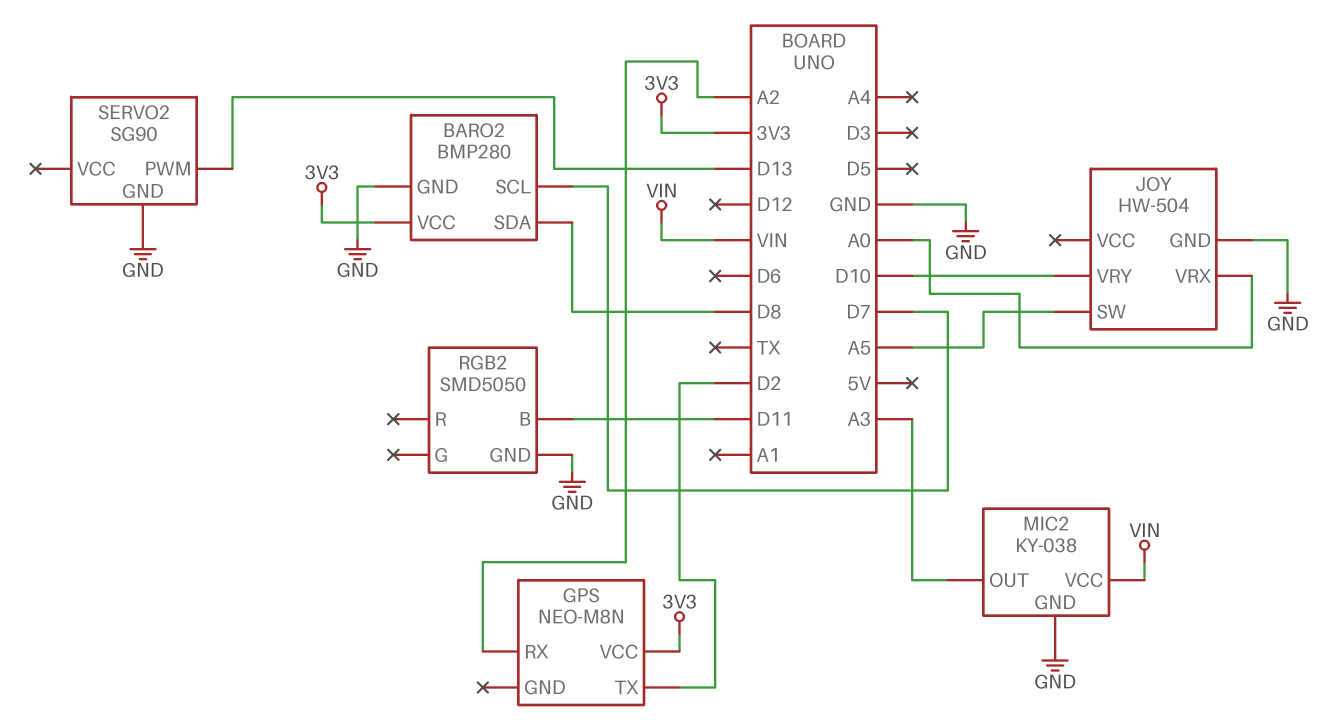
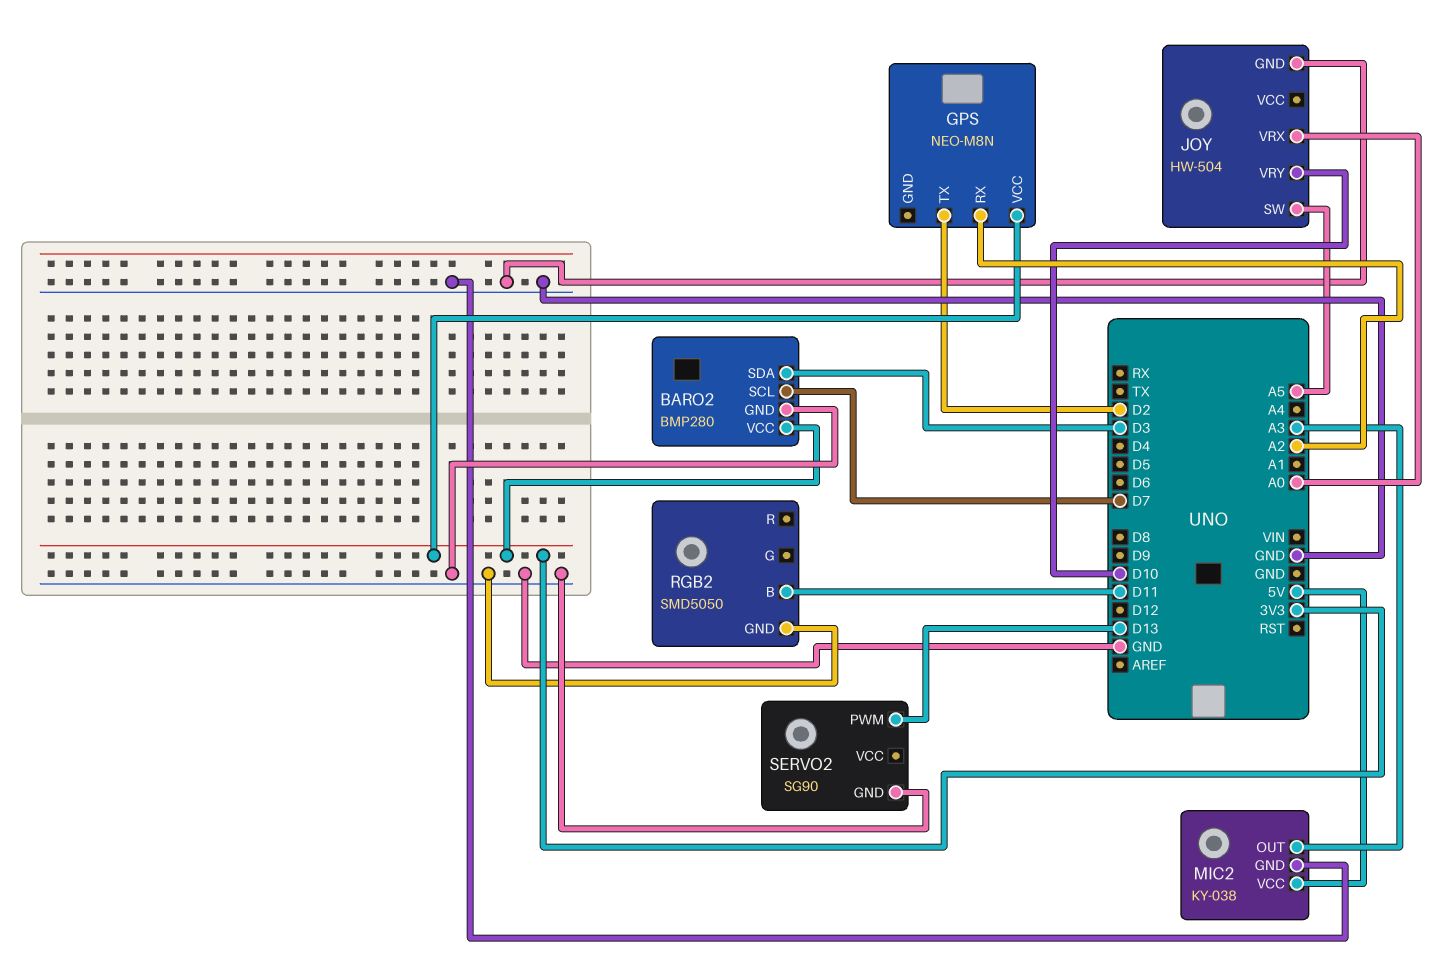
BARO2 pin SDA: D8 -> D3
MIC2 pin VCC: VIN -> 5V

